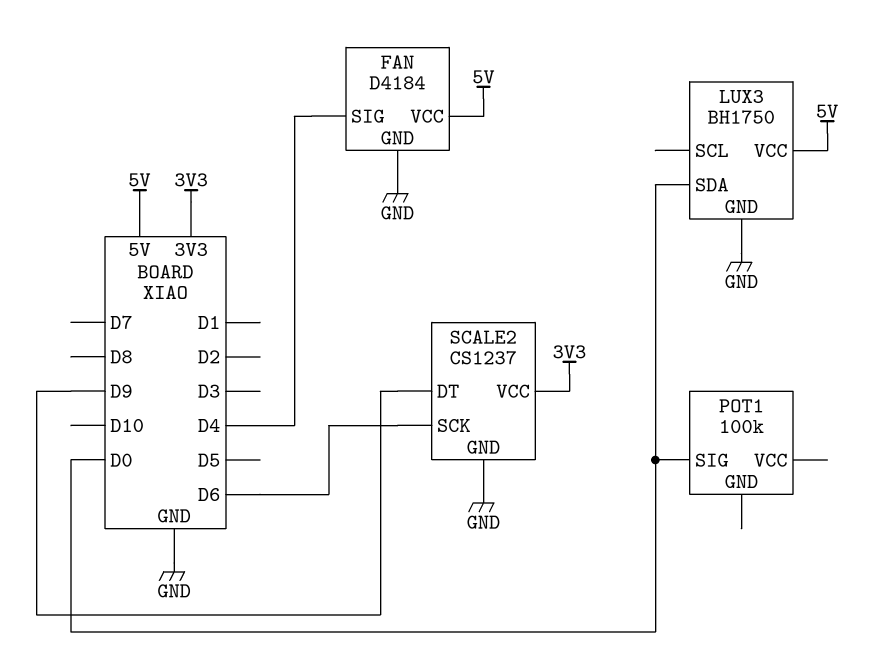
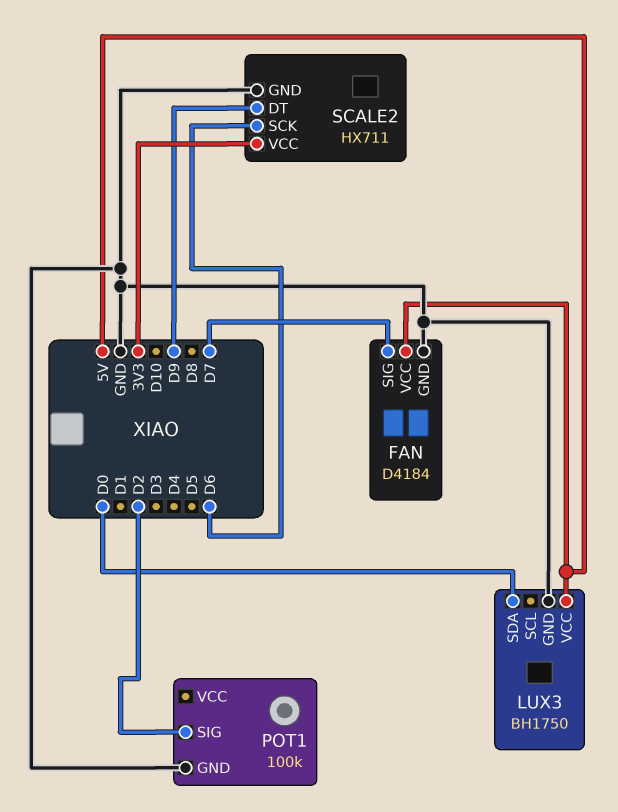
FAN pin SIG: D4 -> D7
POT1 pin GND: none -> GND
POT1 pin SIG: D0 -> D2
SCALE2: CS1237 -> HX711

